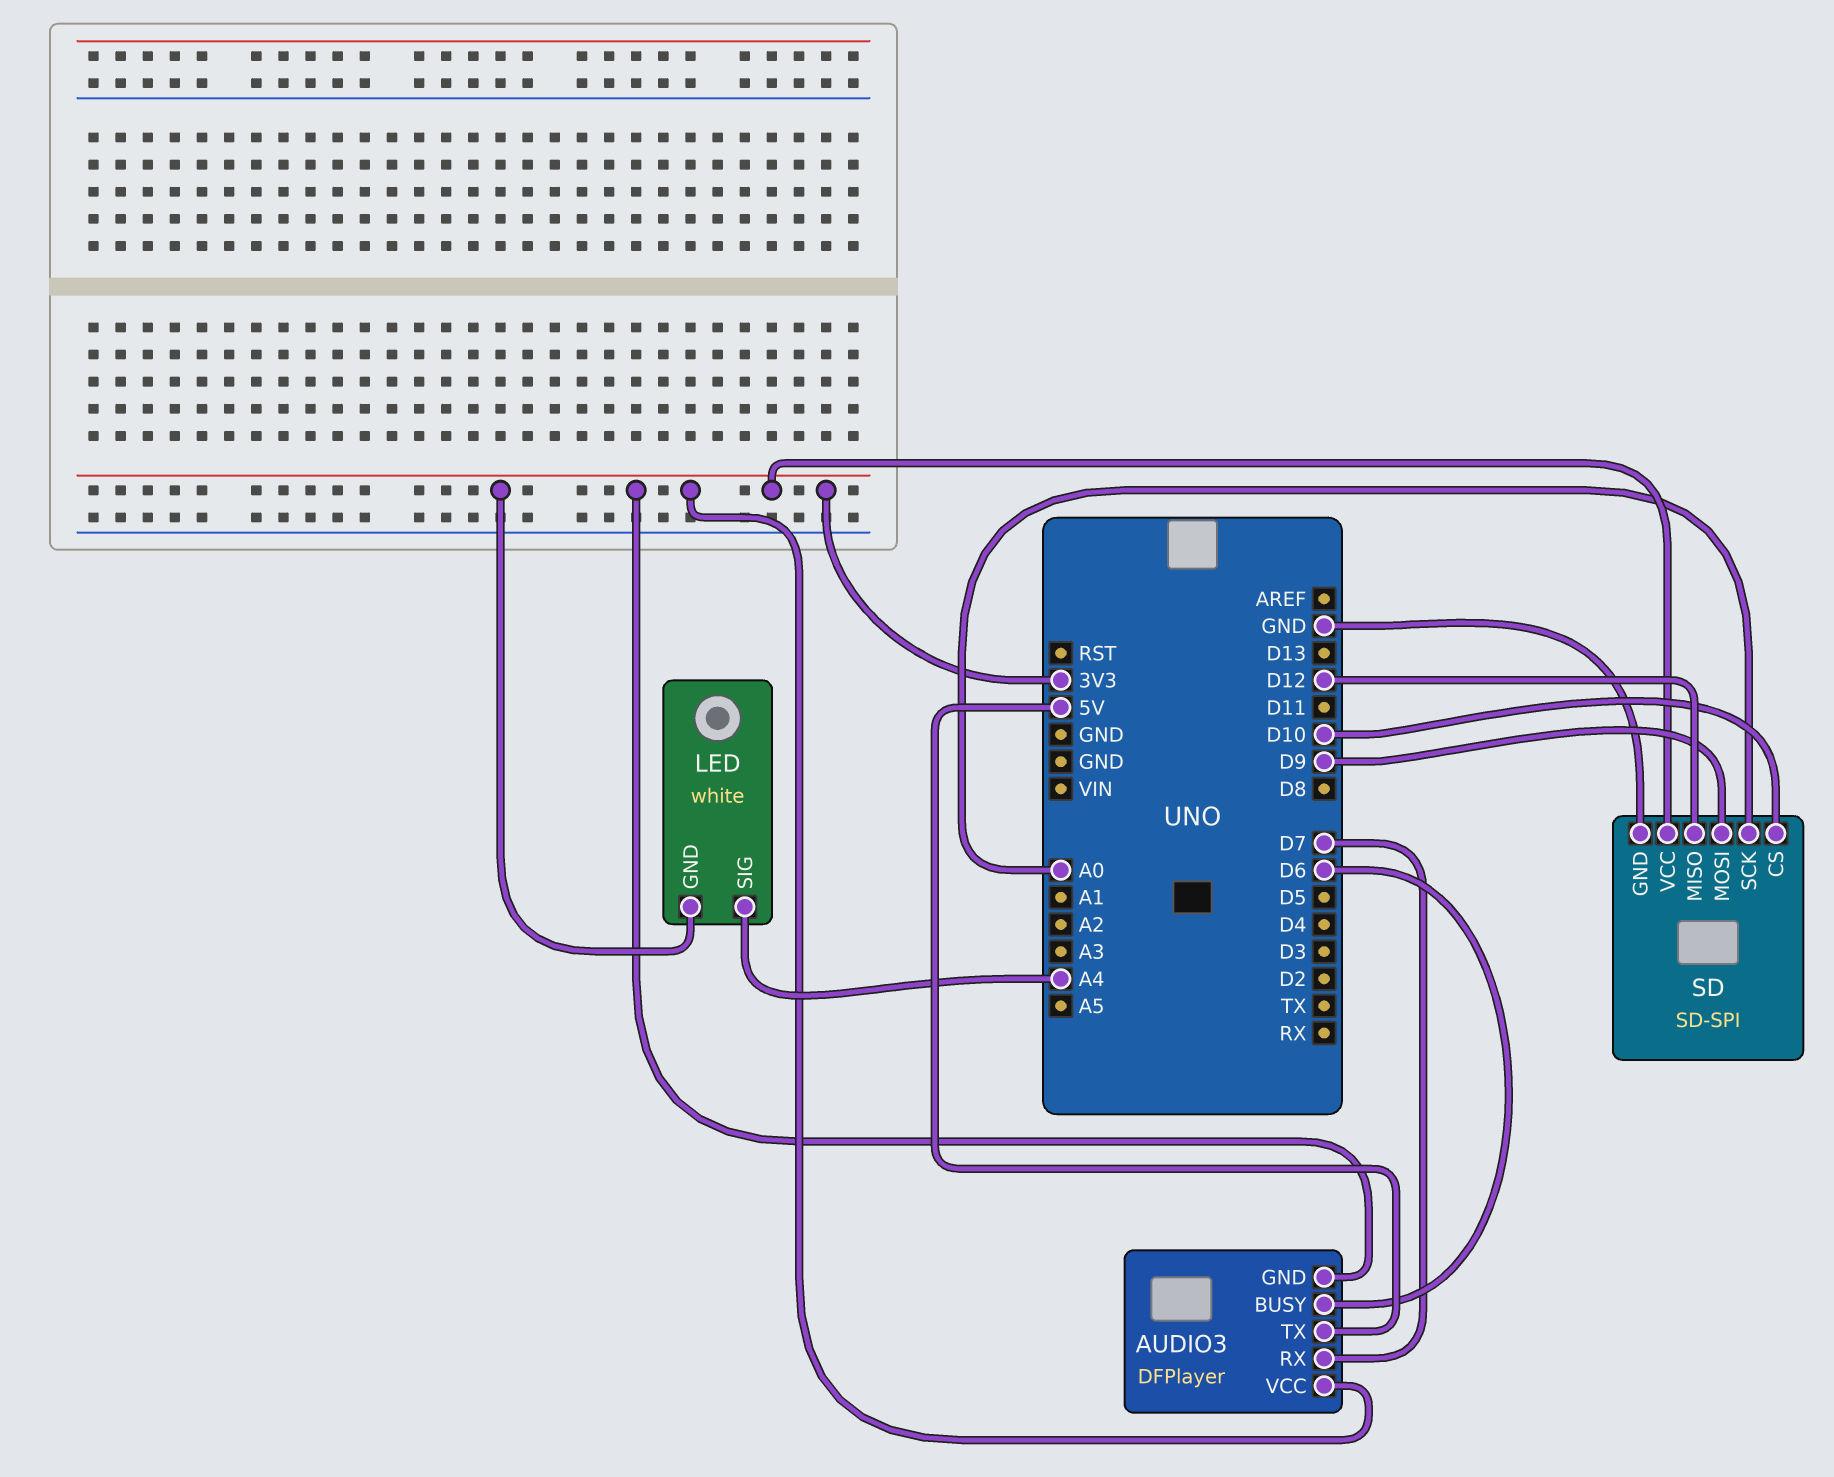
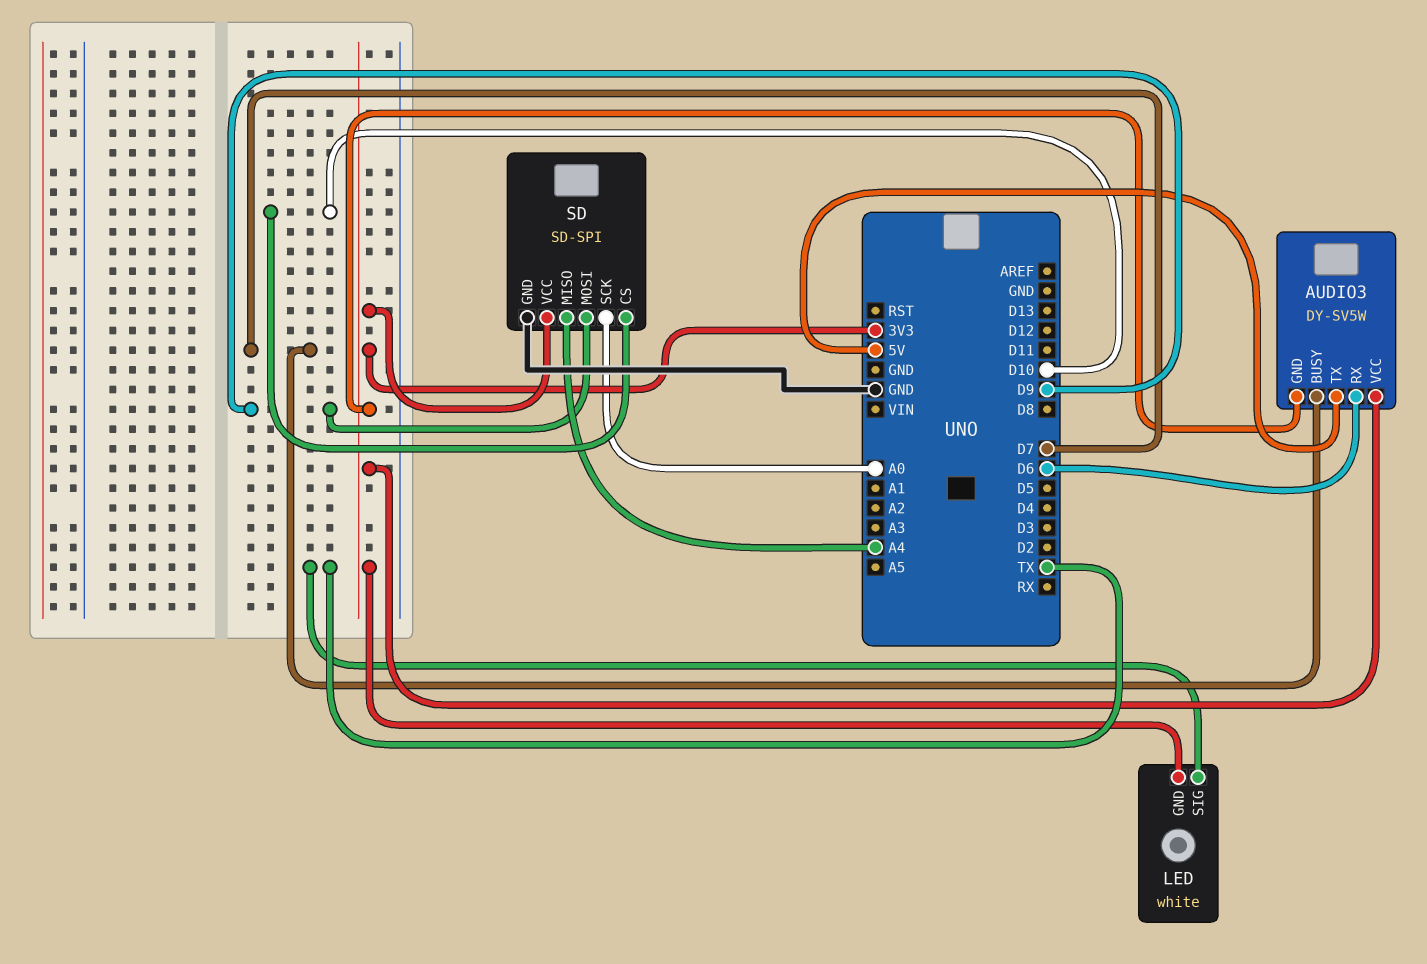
AUDIO3: DFPlayer -> DY-SV5W
AUDIO3 pin BUSY: D6 -> D7
AUDIO3 pin RX: D7 -> D6
LED pin SIG: A4 -> TX
SD pin MISO: D12 -> A4

